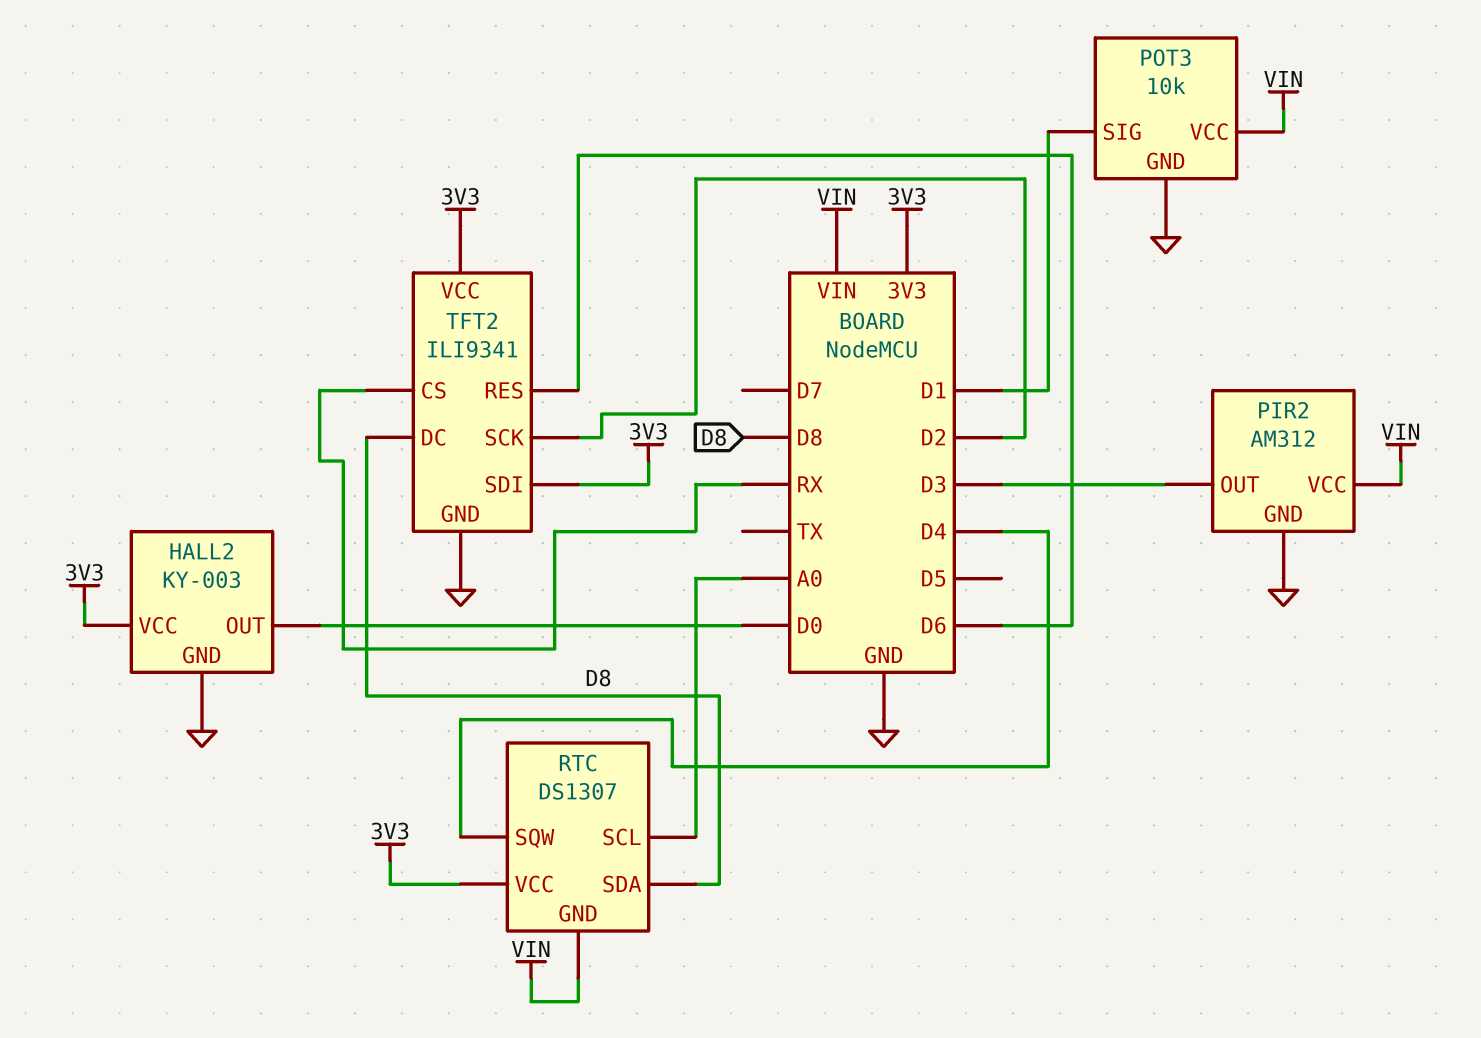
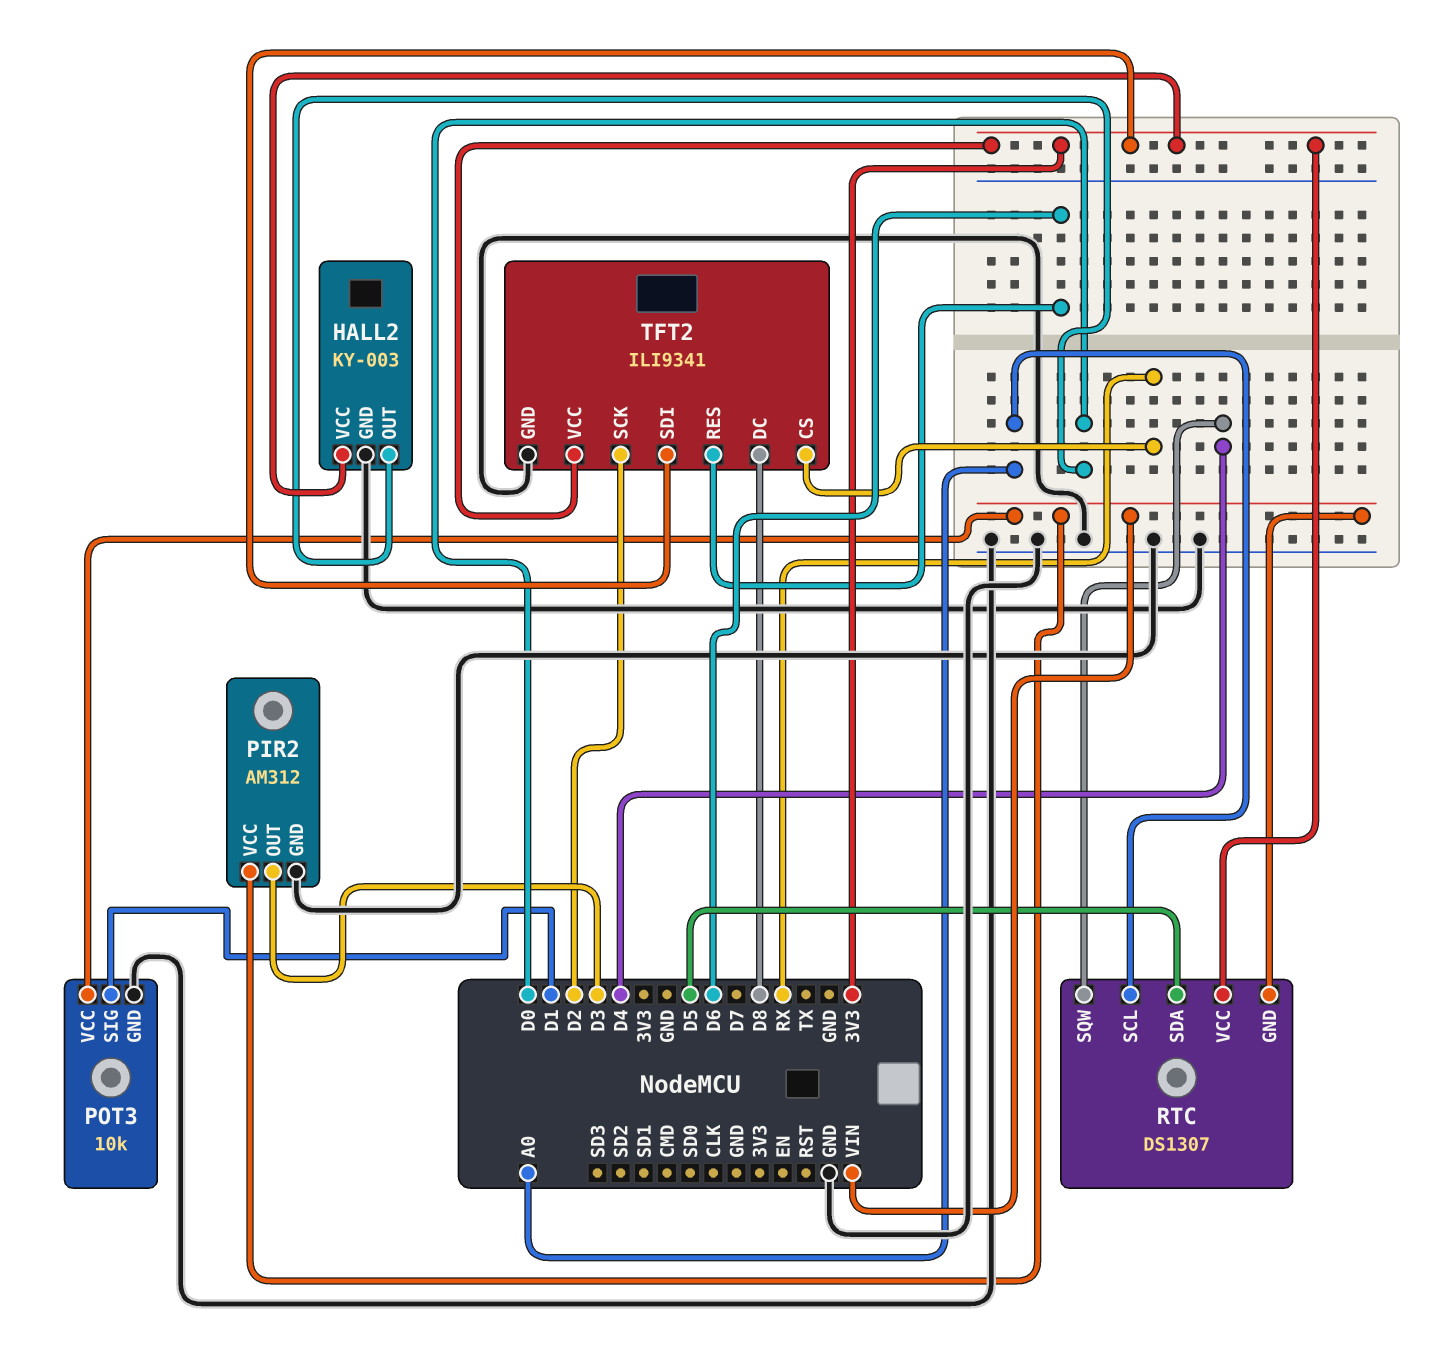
RTC pin SDA: D8 -> D5

